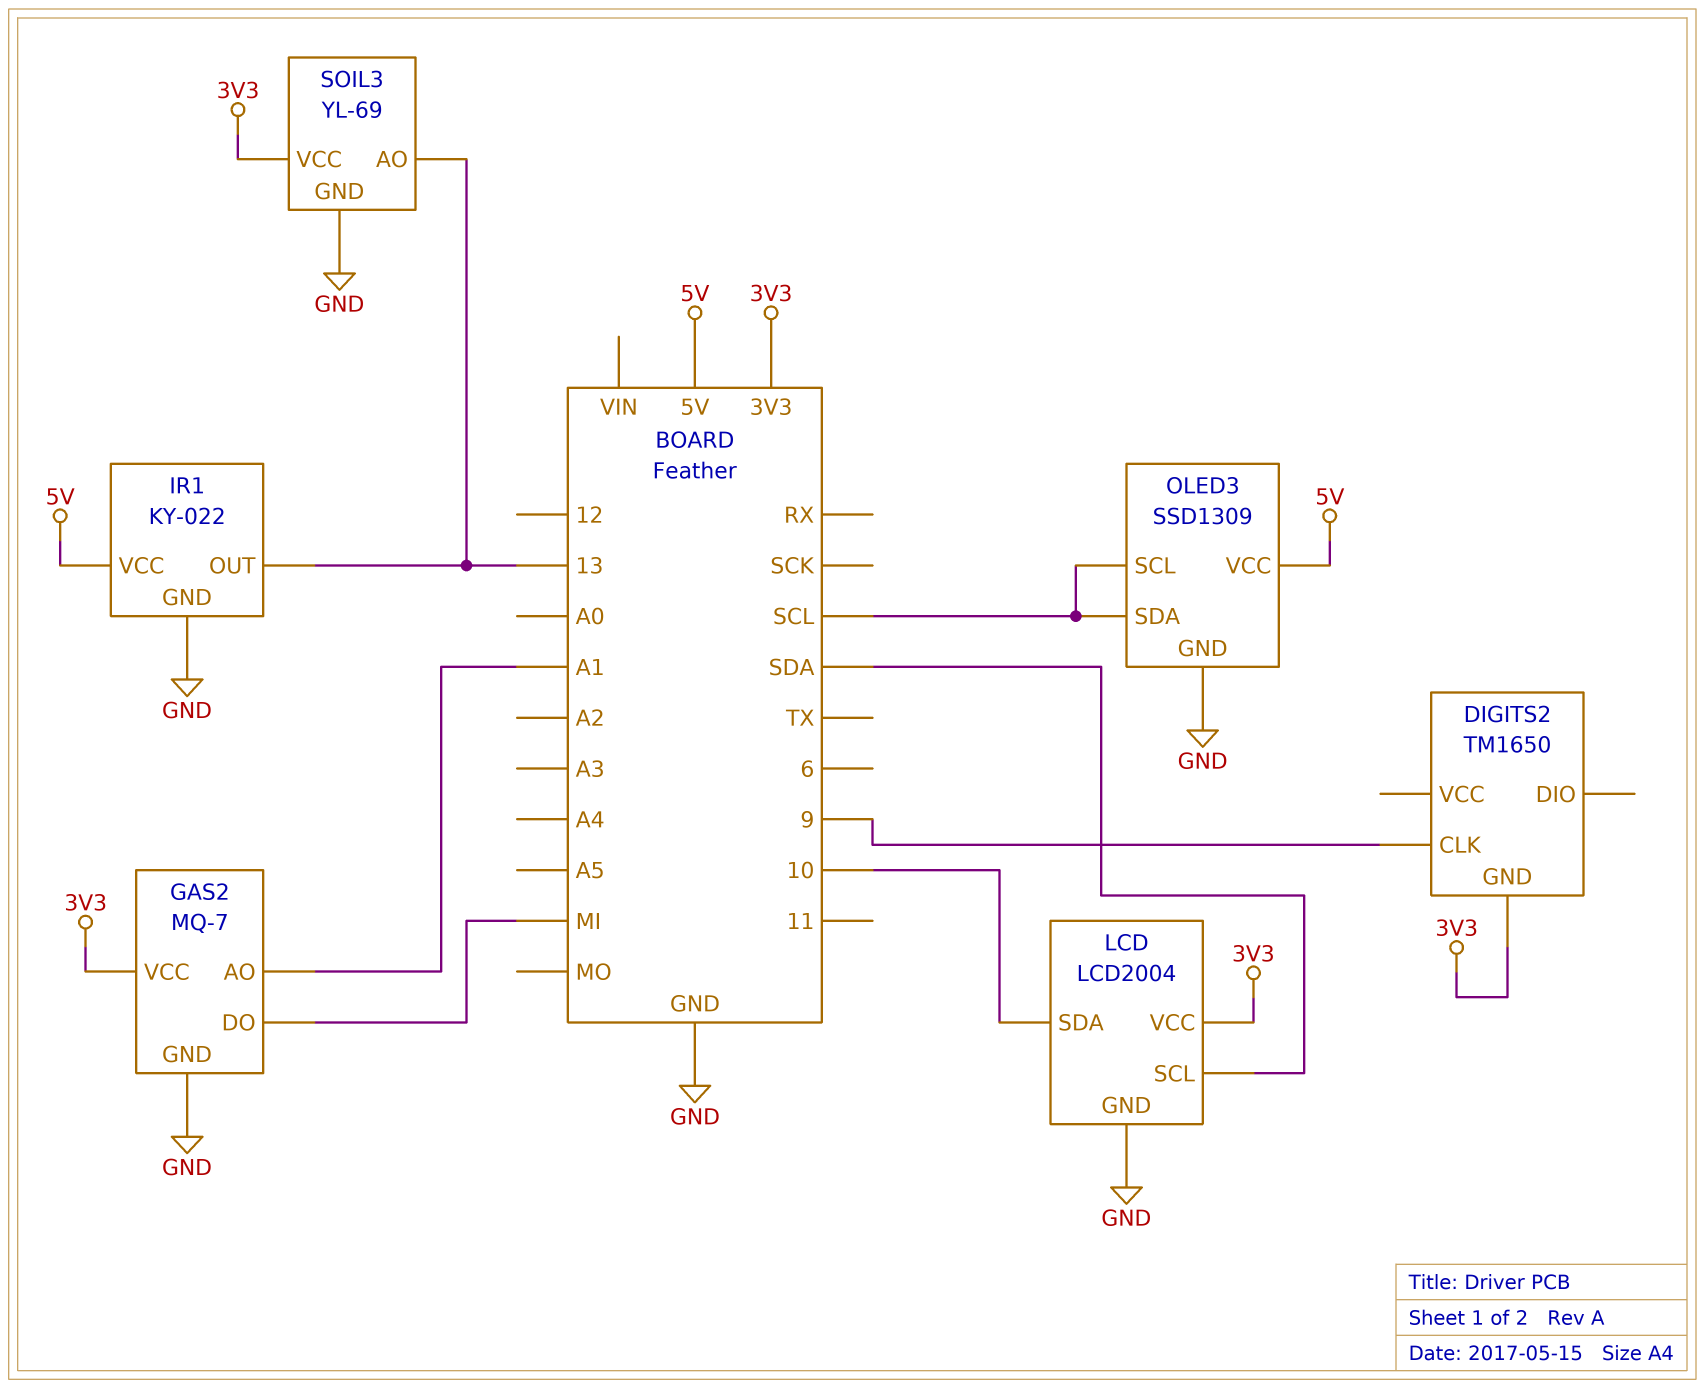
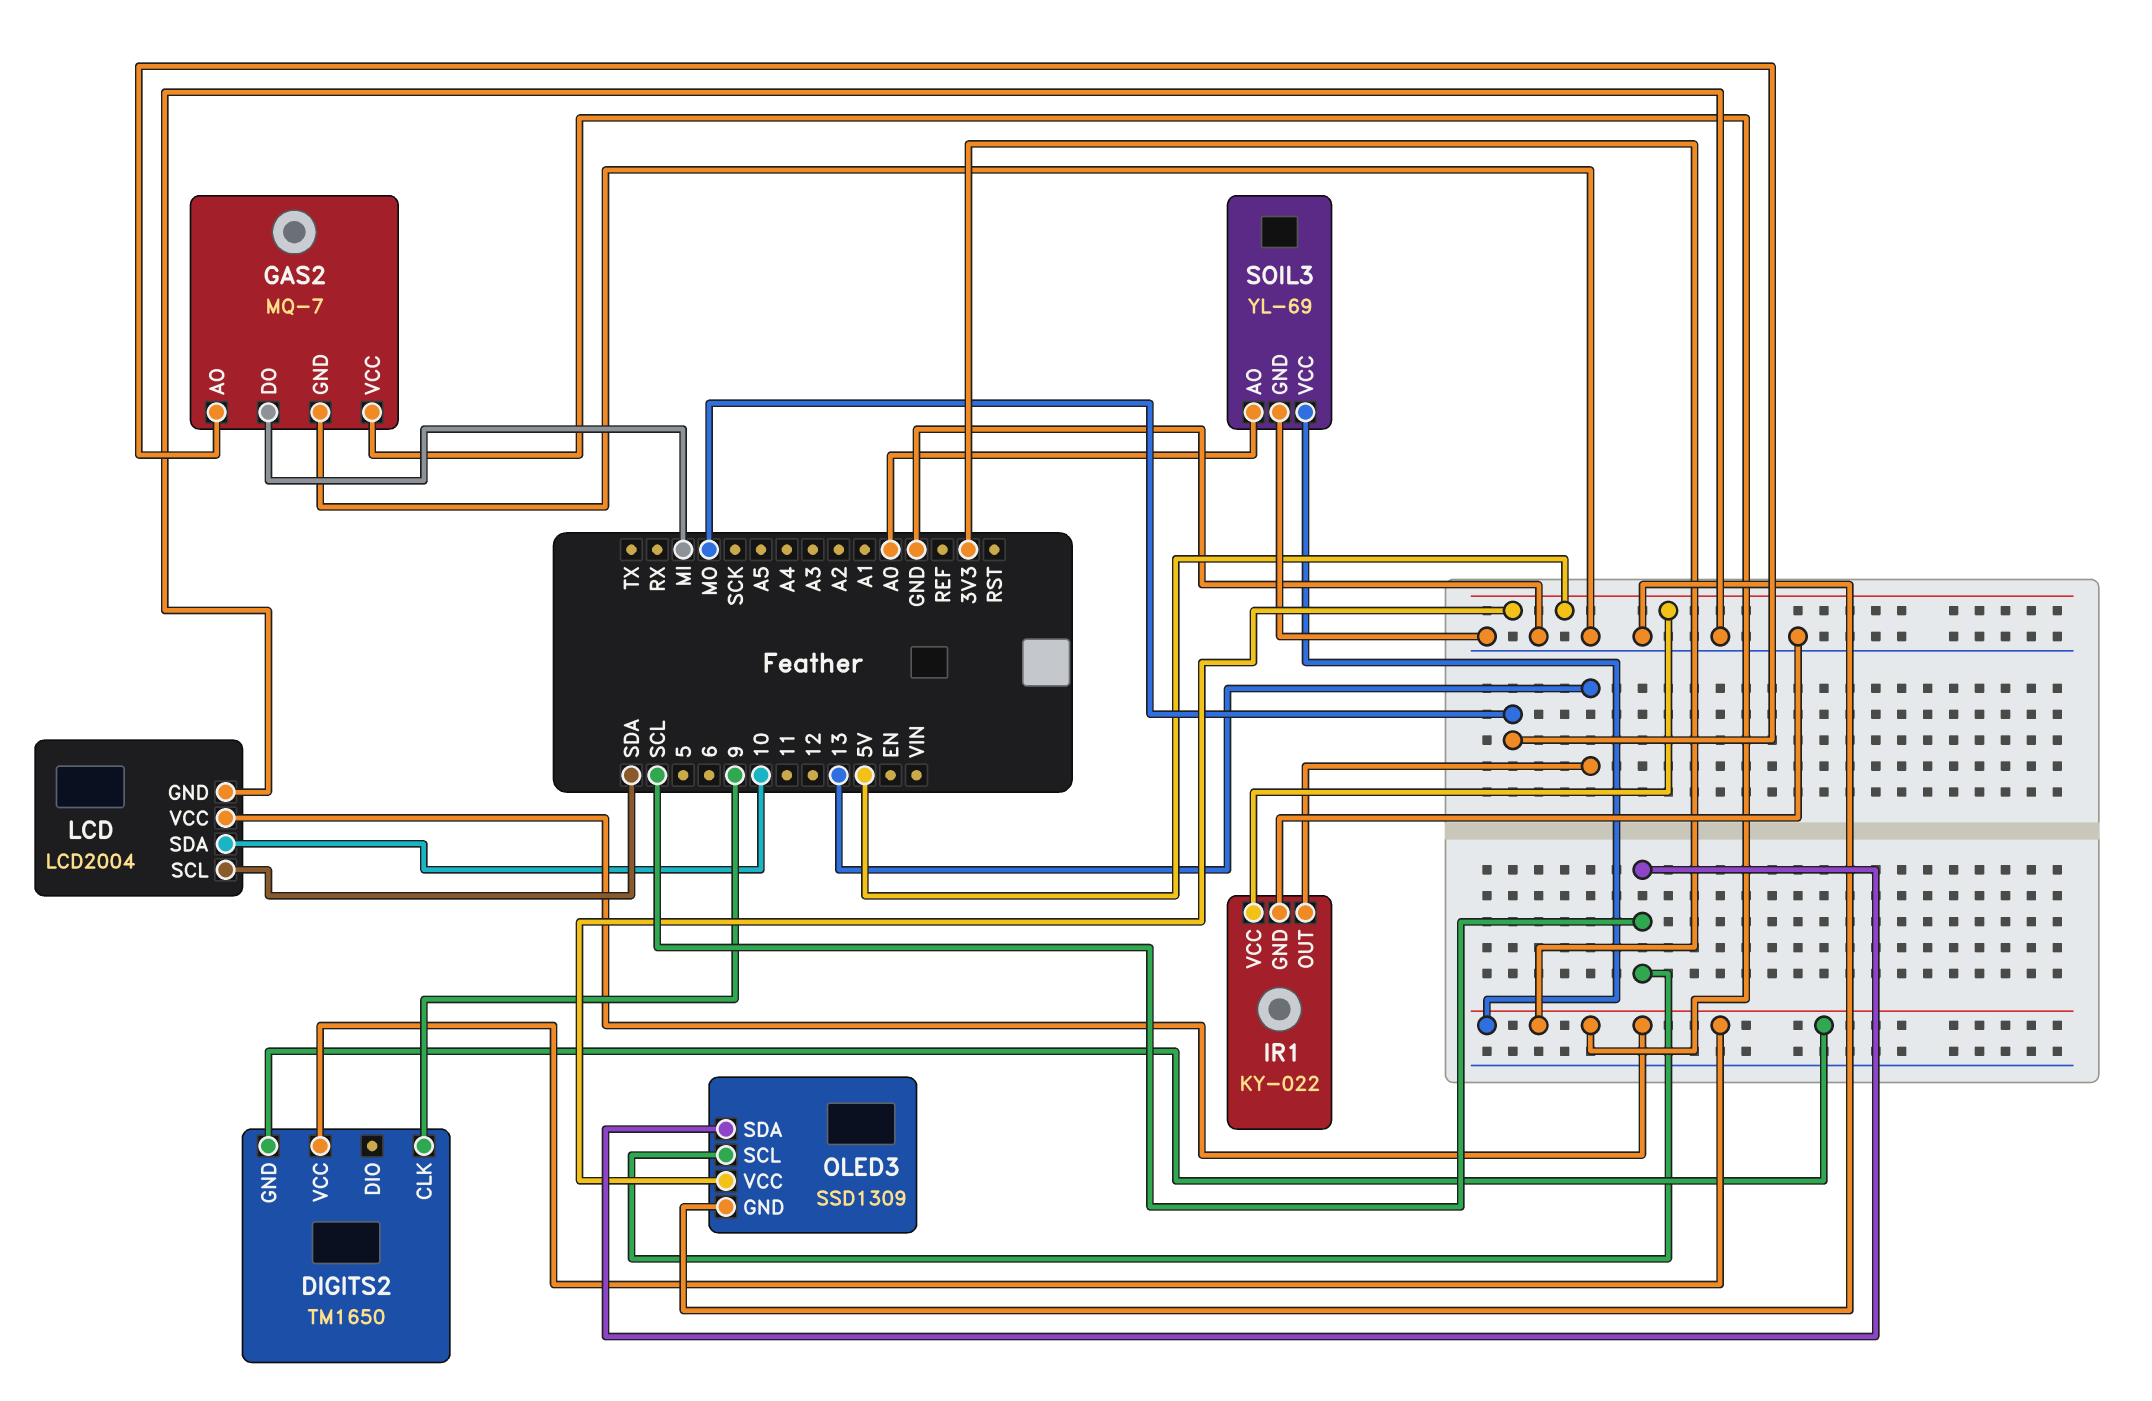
DIGITS2 pin VCC: none -> 3V3
GAS2 pin AO: A1 -> MO
SOIL3 pin AO: 13 -> A0

